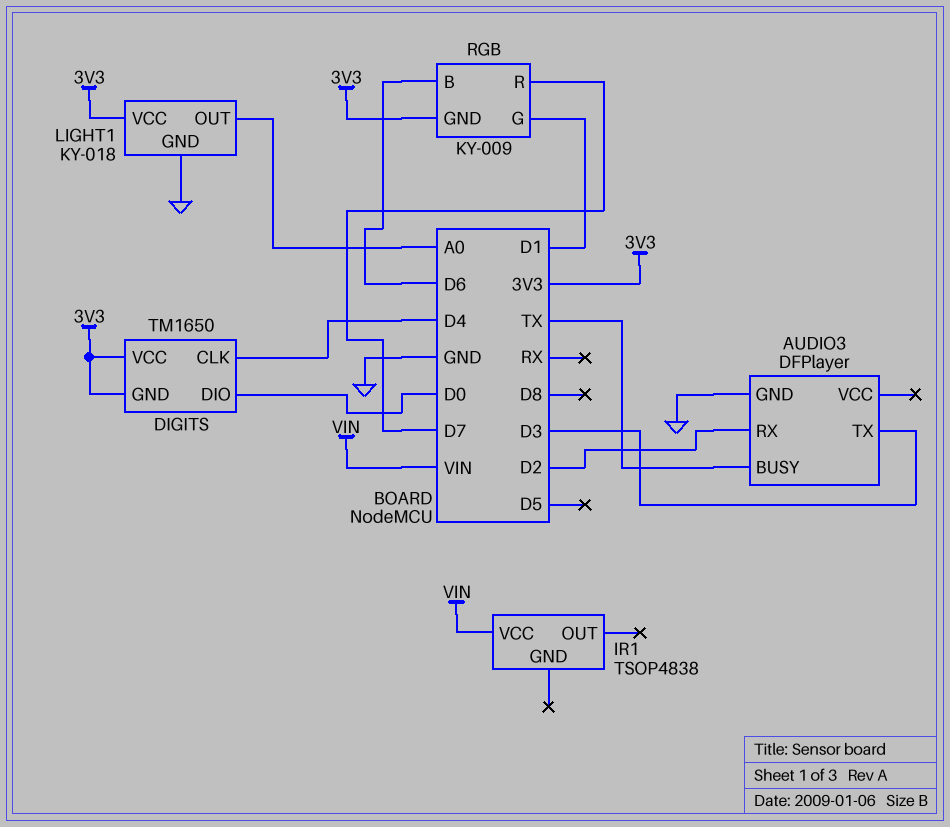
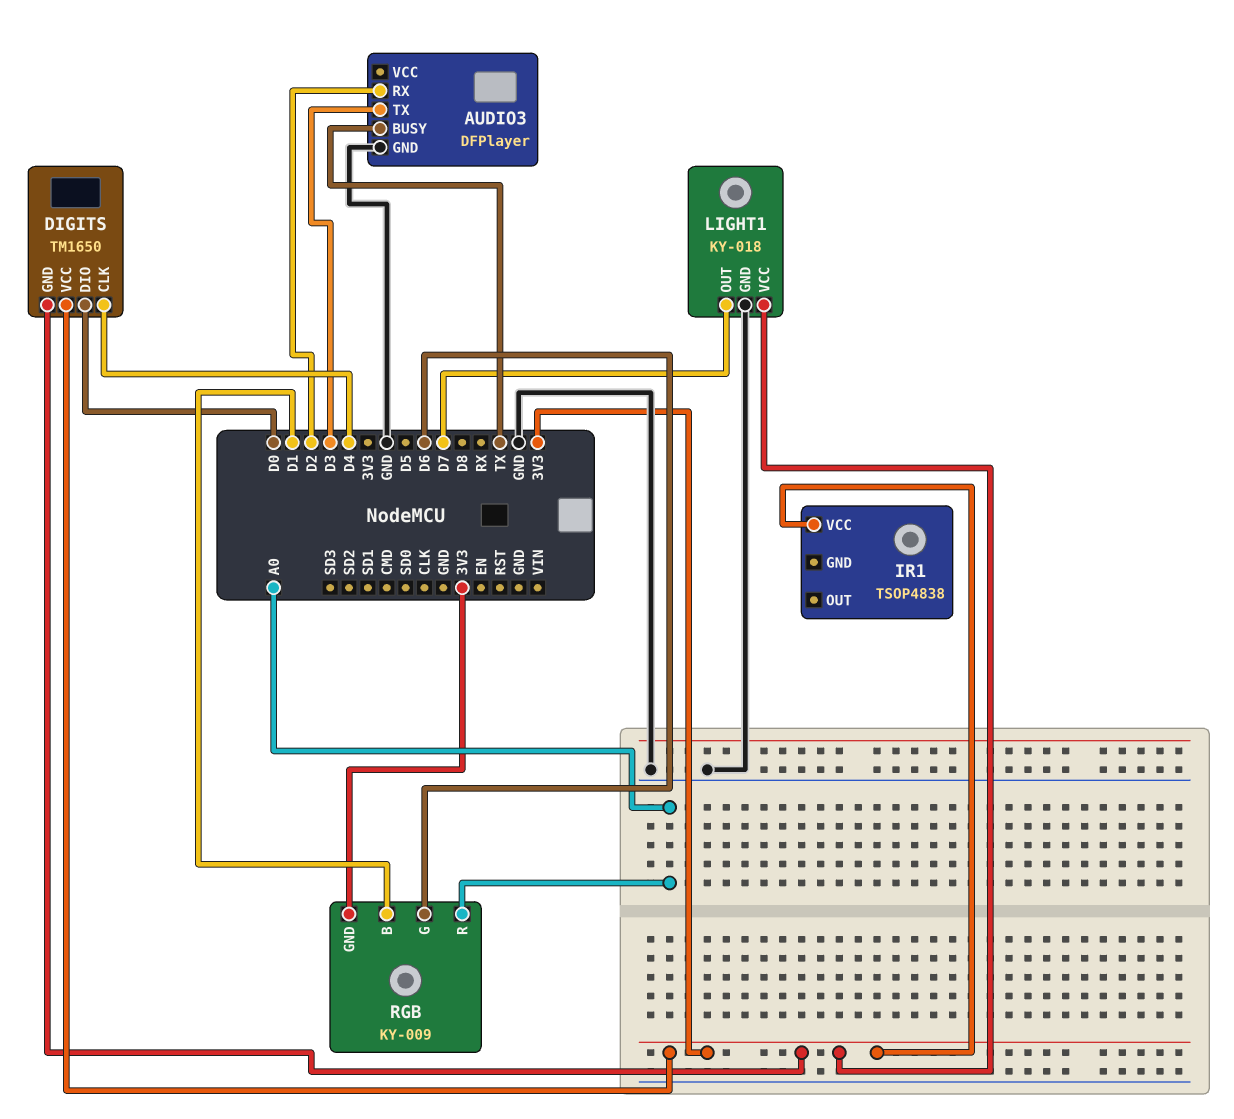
IR1 pin VCC: VIN -> 3V3
LIGHT1 pin OUT: A0 -> D7
RGB pin B: D6 -> D1
RGB pin G: D1 -> D6
RGB pin R: D7 -> A0

